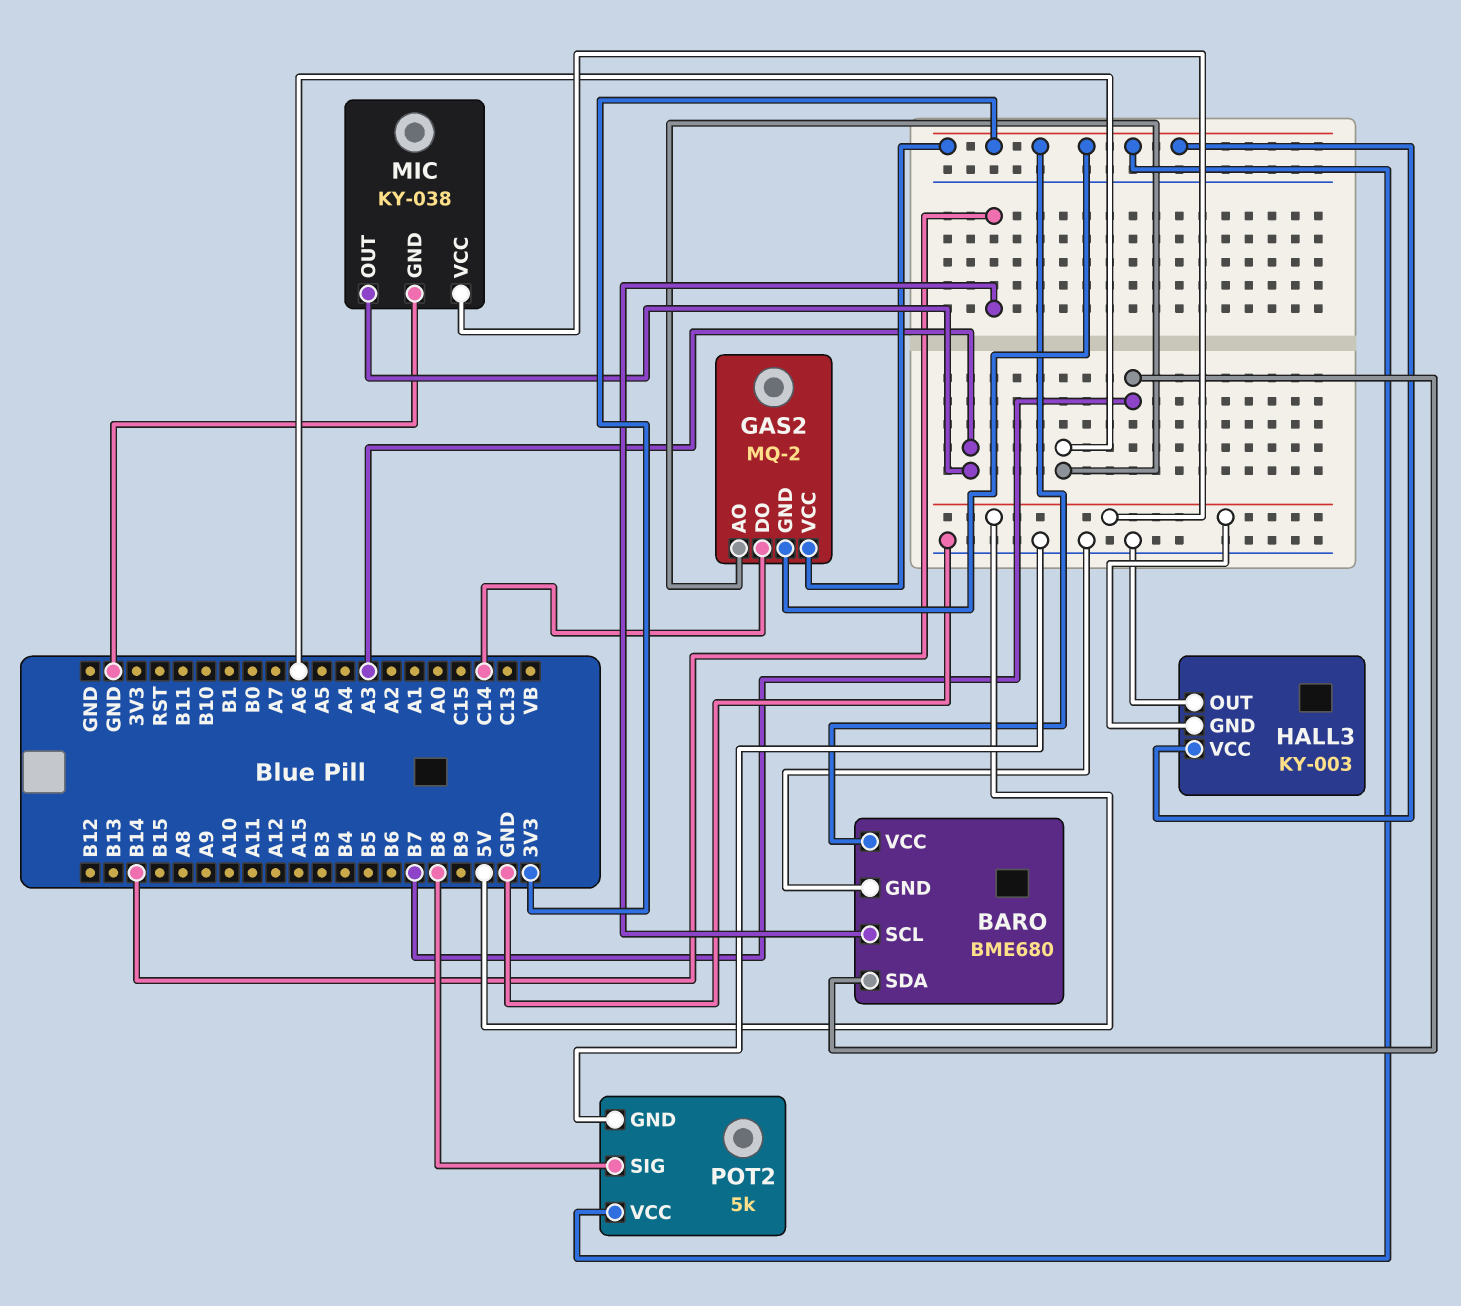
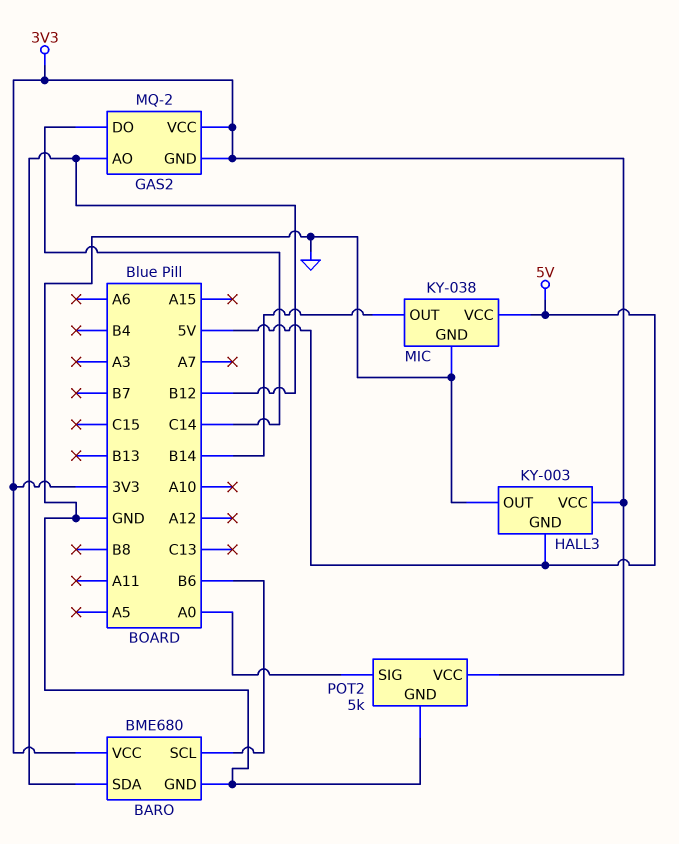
BARO pin SCL: B14 -> B6
BARO pin SDA: B7 -> B12
GAS2 pin AO: A6 -> B12
MIC pin OUT: A3 -> B14
POT2 pin SIG: B8 -> A0

